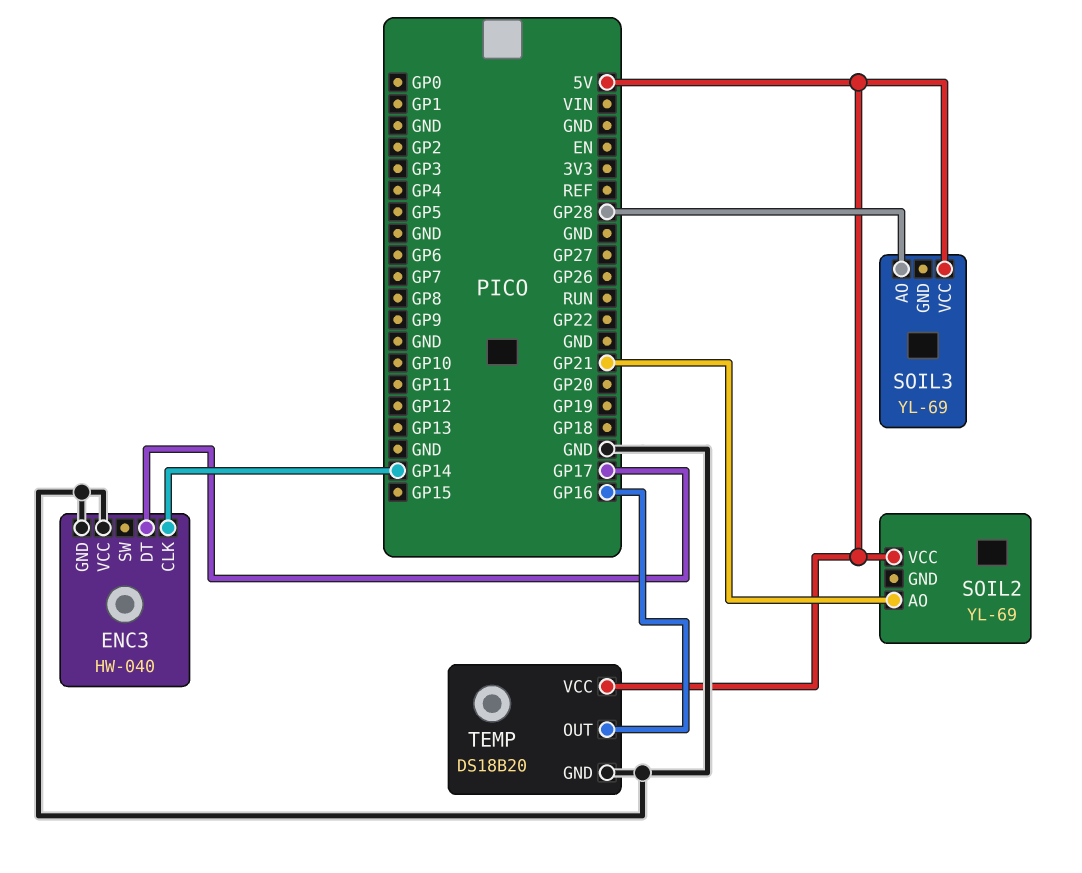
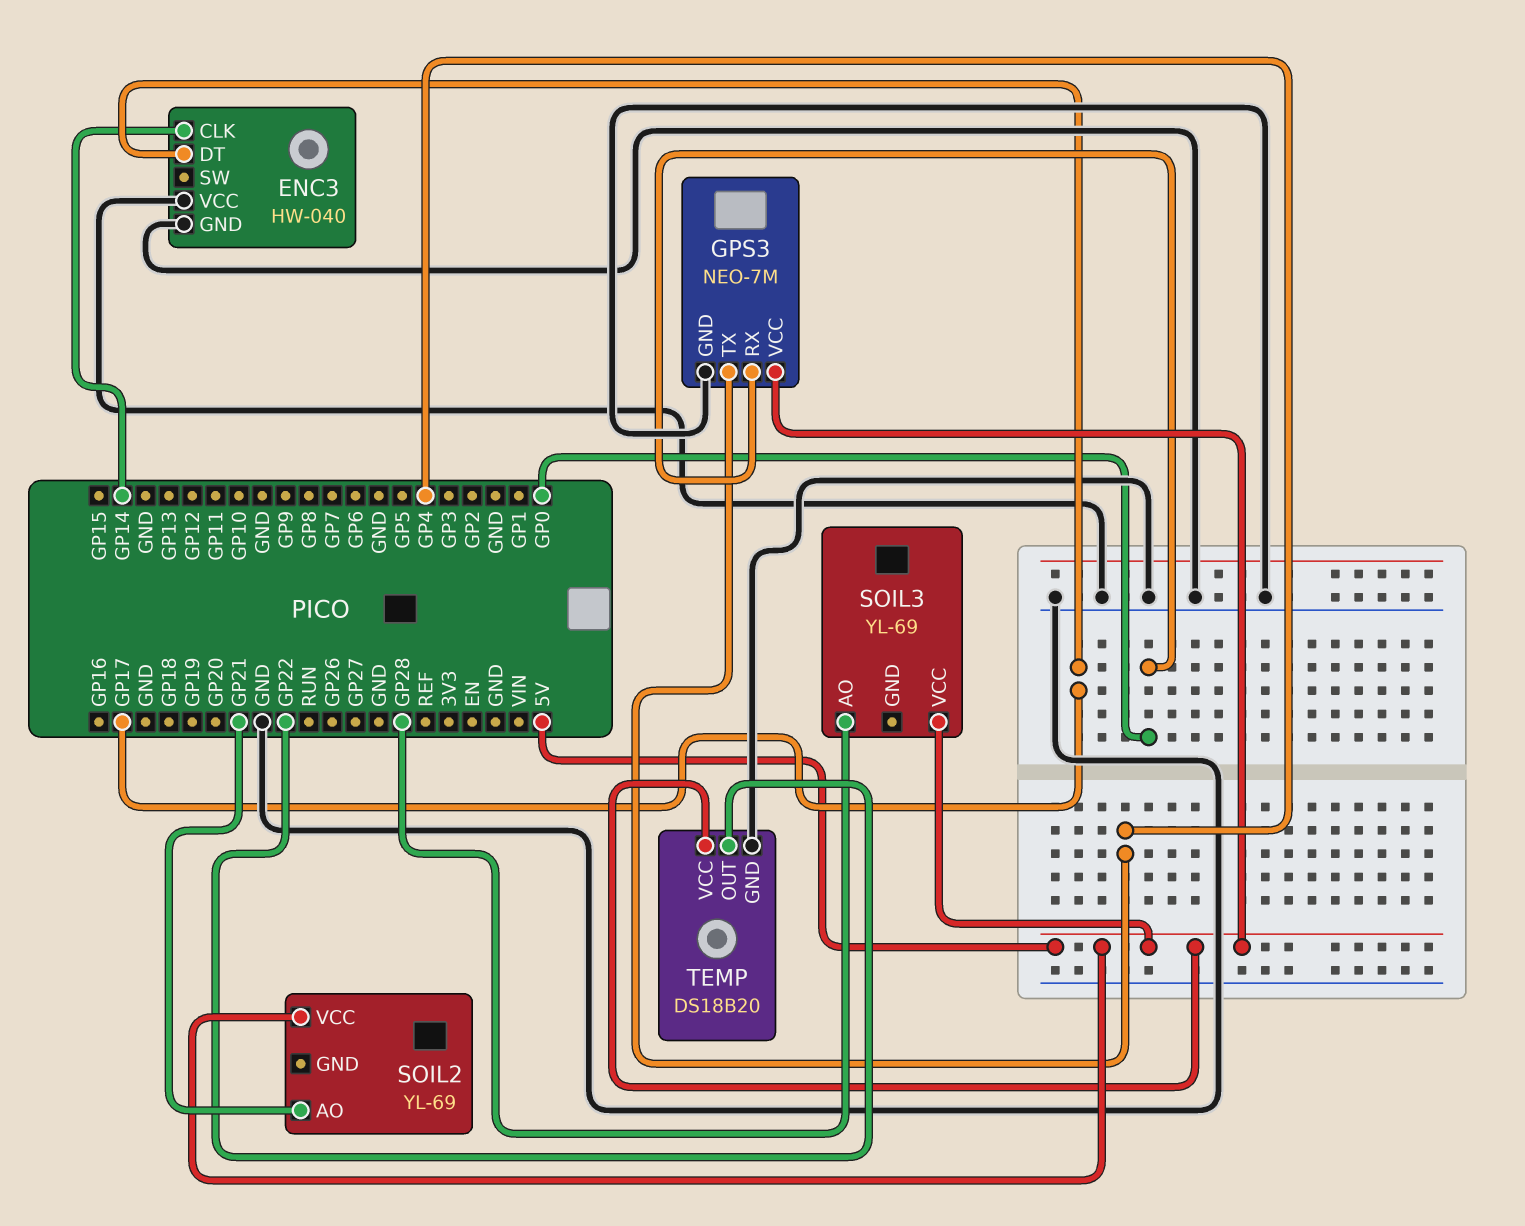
GPS3: none -> NEO-7M
GPS3 pin GND: none -> GND
GPS3 pin RX: none -> GP0
GPS3 pin TX: none -> GP4
GPS3 pin VCC: none -> 5V
TEMP pin OUT: GP16 -> GP22

